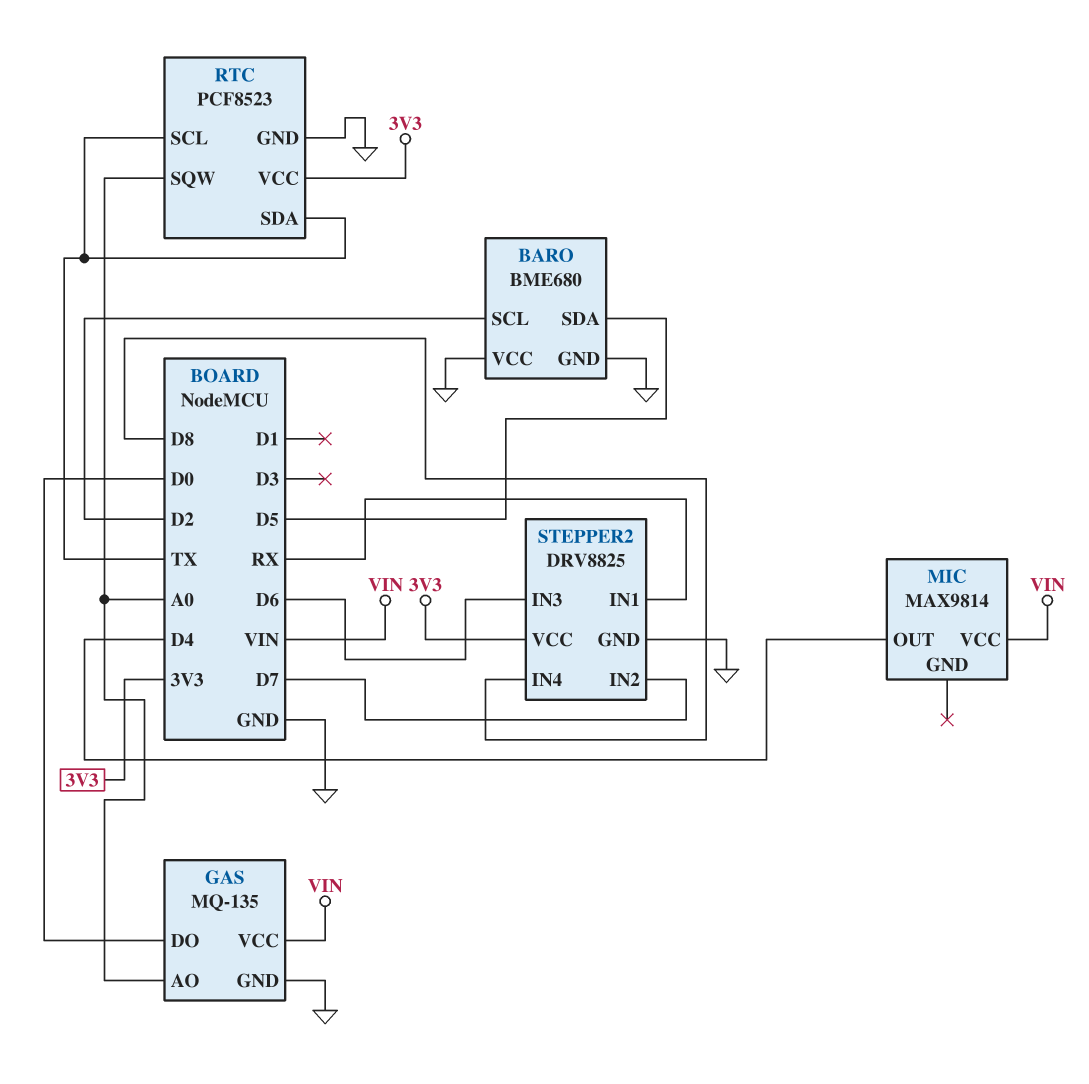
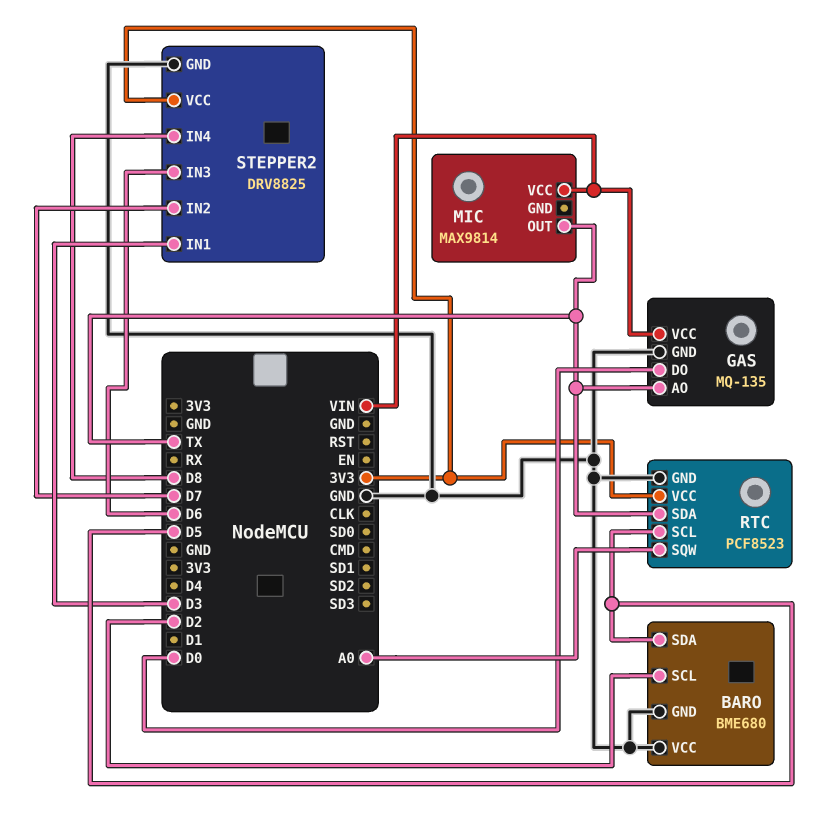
GAS pin AO: A0 -> TX
MIC pin OUT: D4 -> TX
RTC pin SCL: TX -> D5
STEPPER2 pin IN1: RX -> D3

